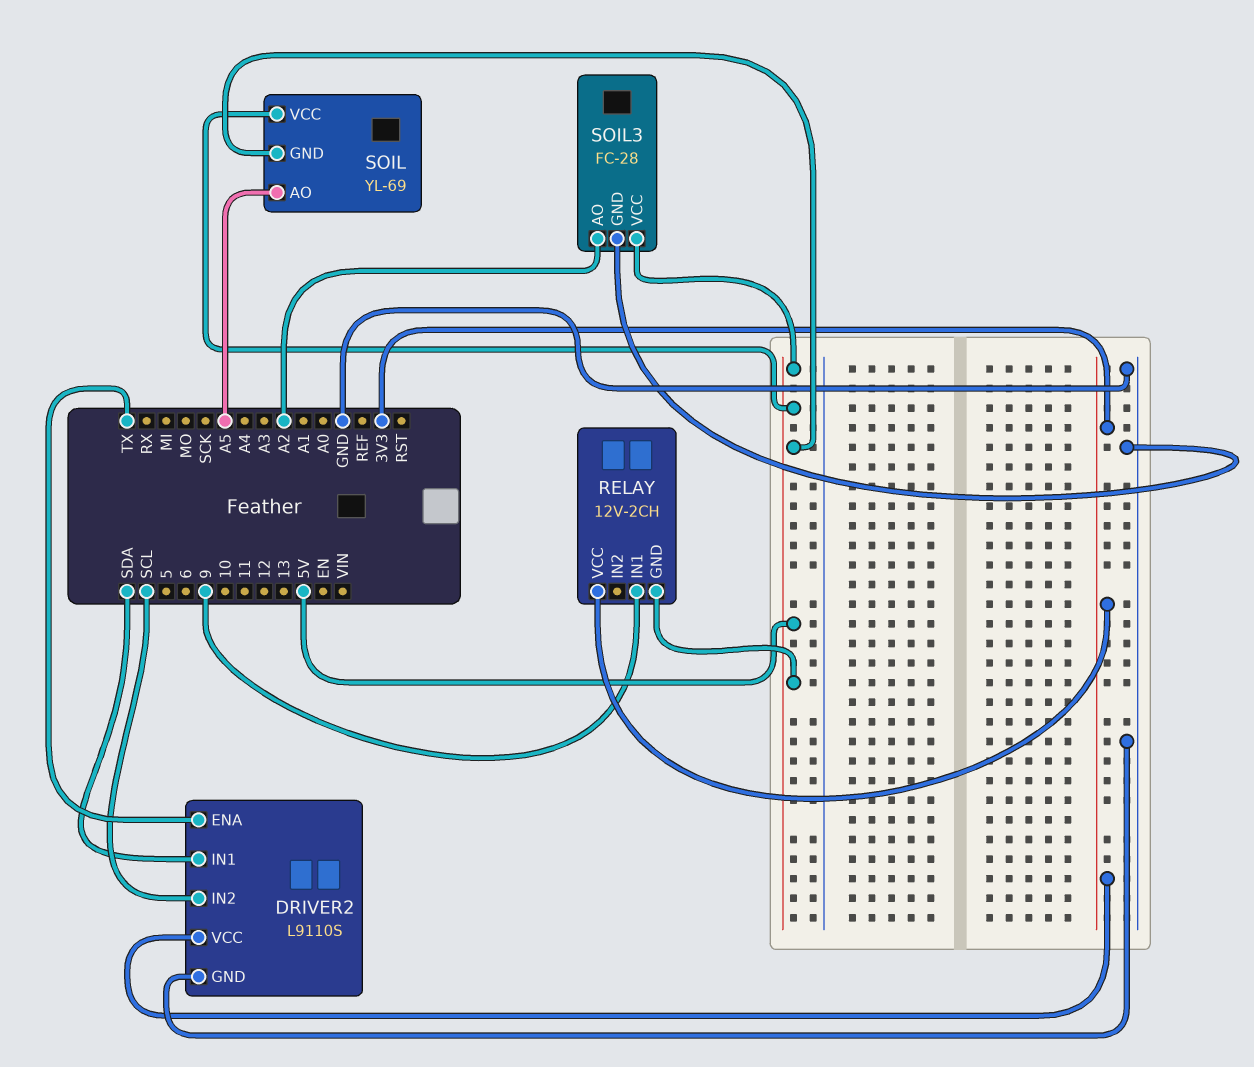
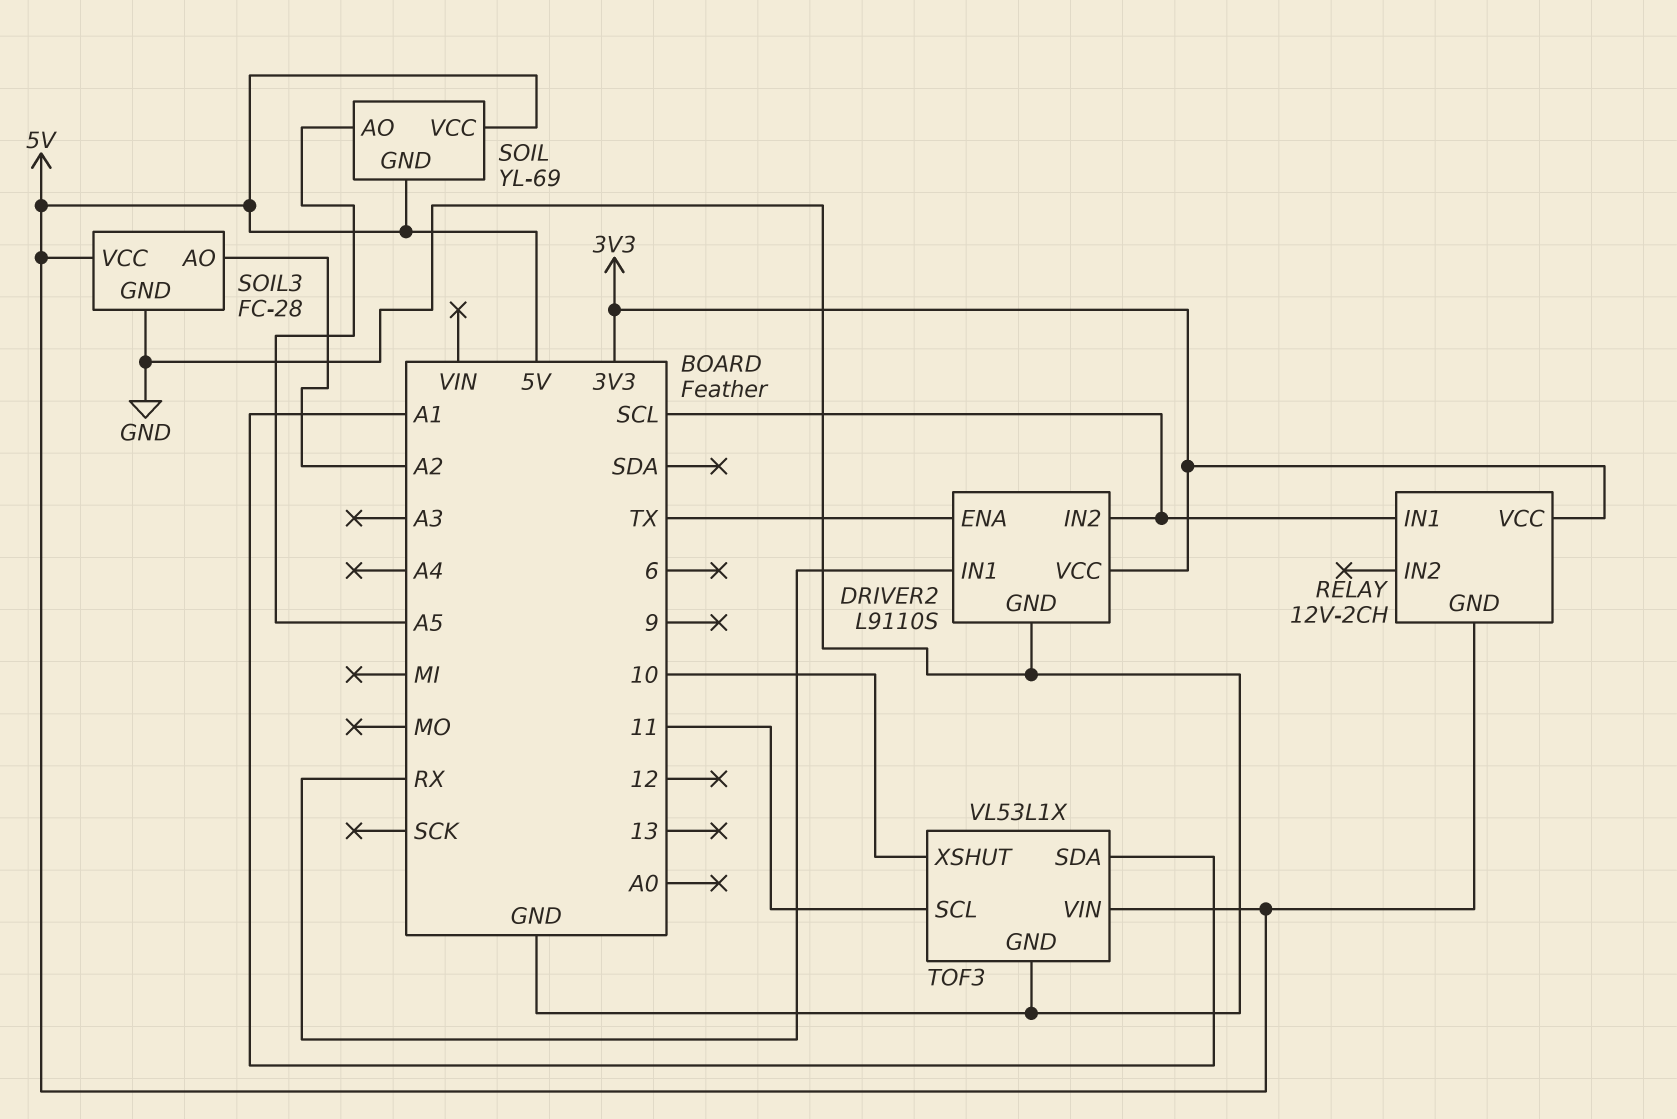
DRIVER2 pin IN1: SDA -> RX
RELAY pin IN1: 9 -> SCL
TOF3: none -> VL53L1X
TOF3 pin GND: none -> GND
TOF3 pin SCL: none -> 11
TOF3 pin SDA: none -> A1
TOF3 pin VIN: none -> 5V
TOF3 pin XSHUT: none -> 10

